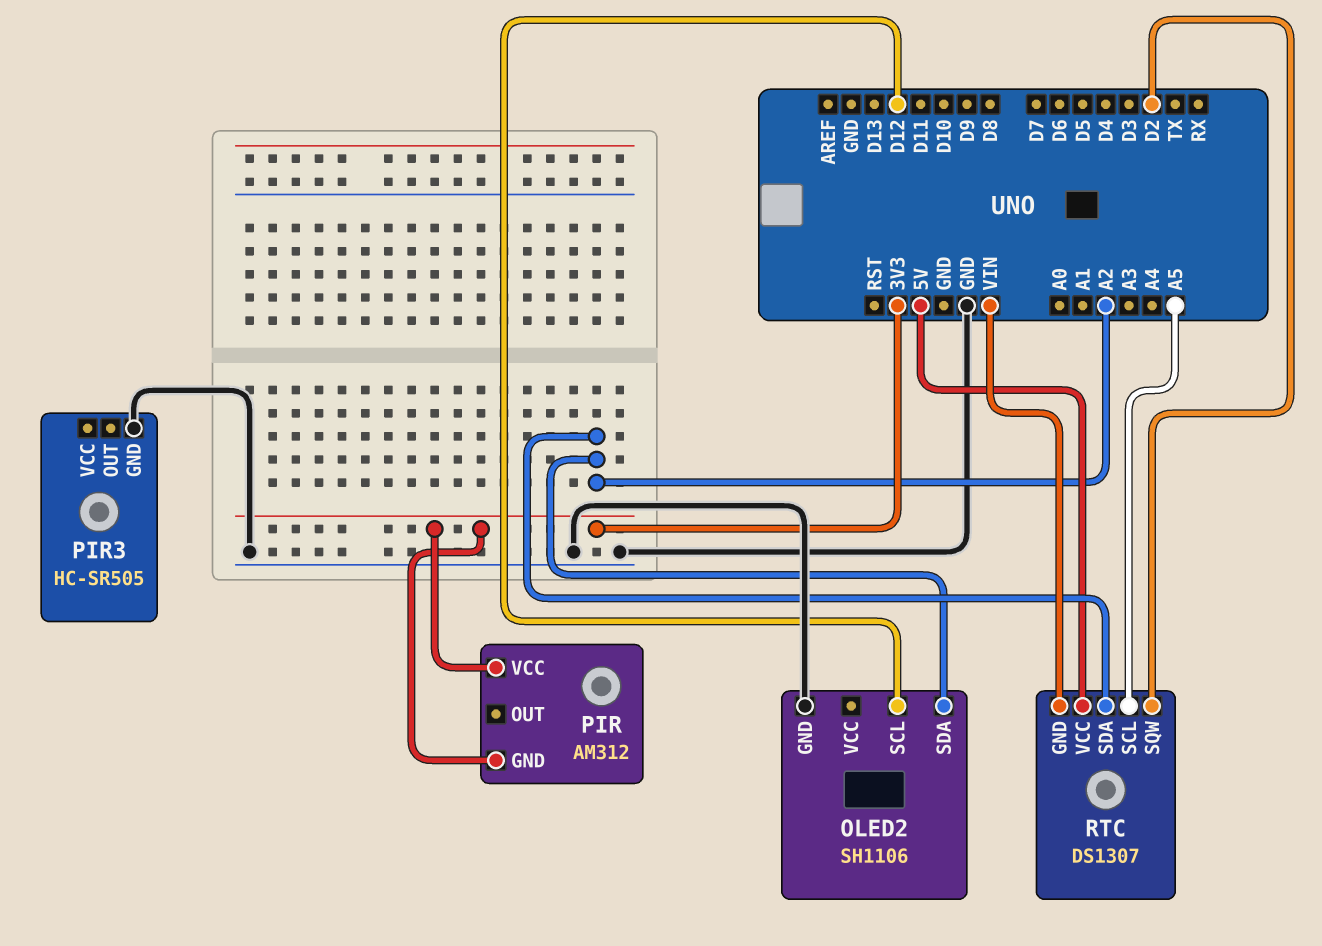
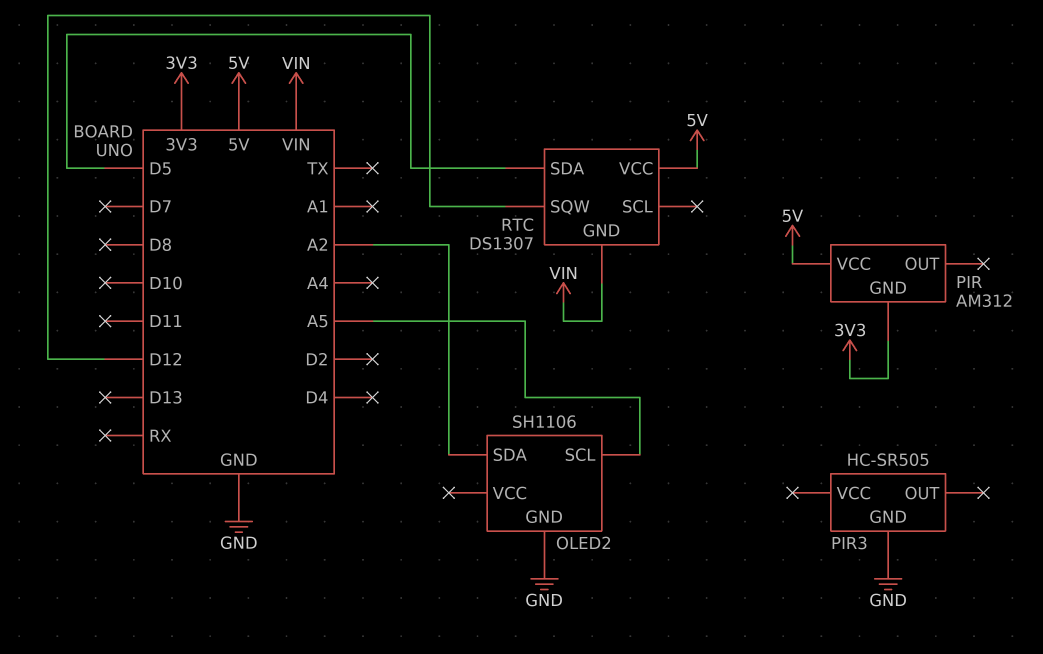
OLED2 pin SCL: D12 -> A5
PIR pin VCC: 3V3 -> 5V
RTC pin SCL: A5 -> none
RTC pin SDA: A2 -> D5
RTC pin SQW: D2 -> D12

